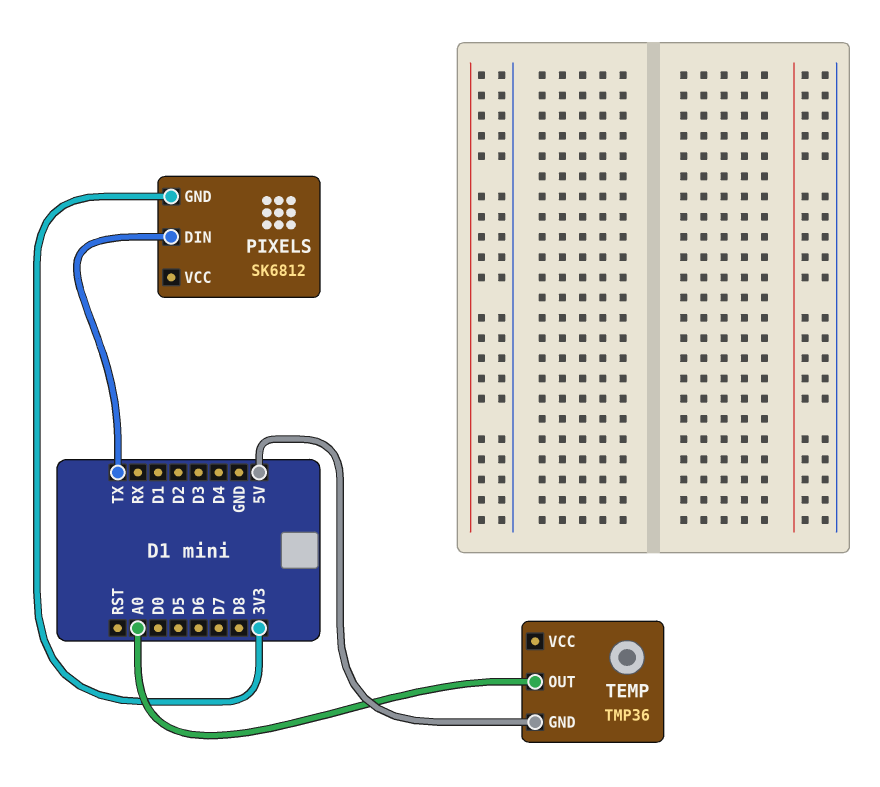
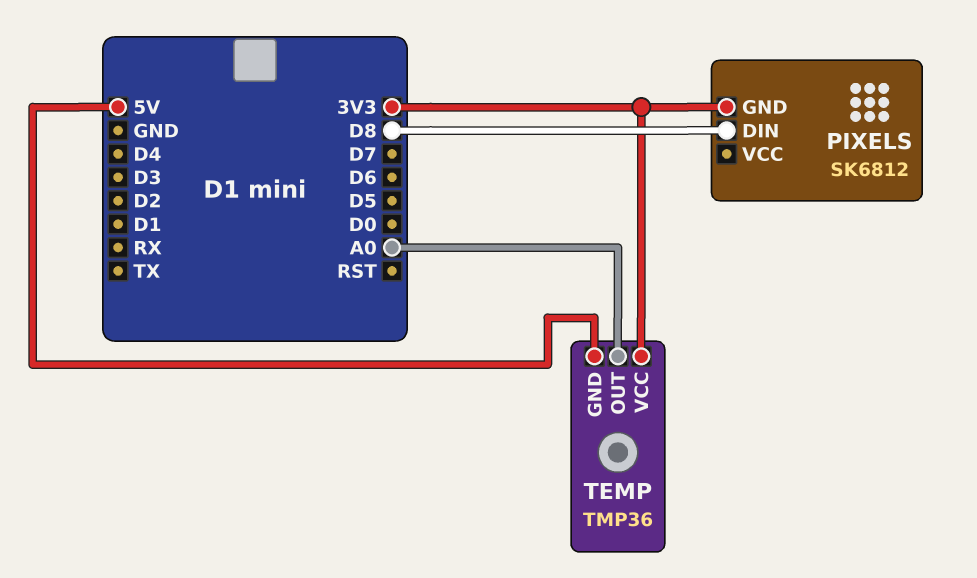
PIXELS pin DIN: TX -> D8
TEMP pin VCC: none -> 3V3

